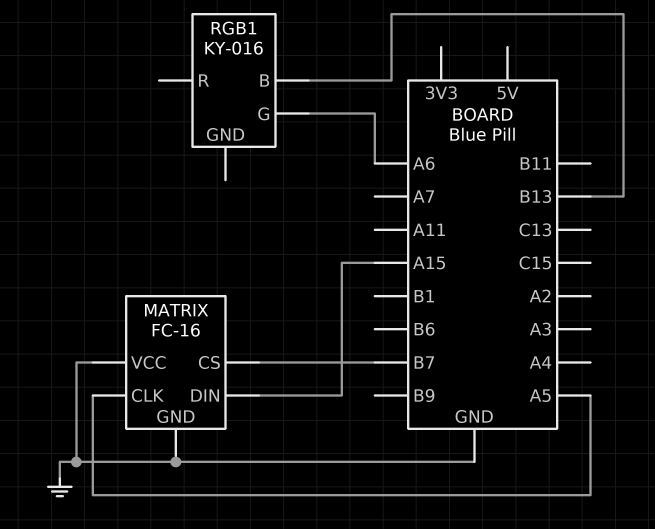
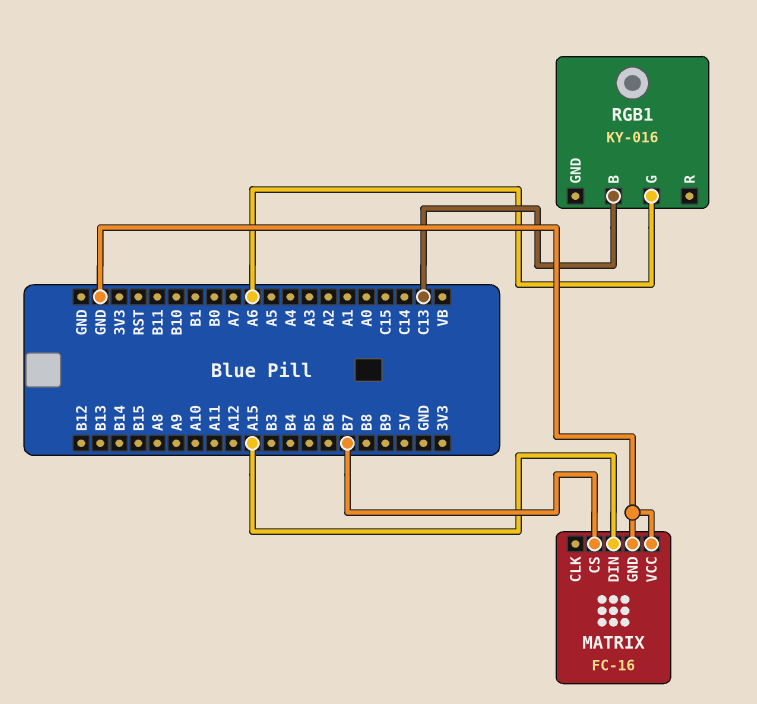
MATRIX pin CLK: A5 -> none
RGB1 pin B: B13 -> C13

